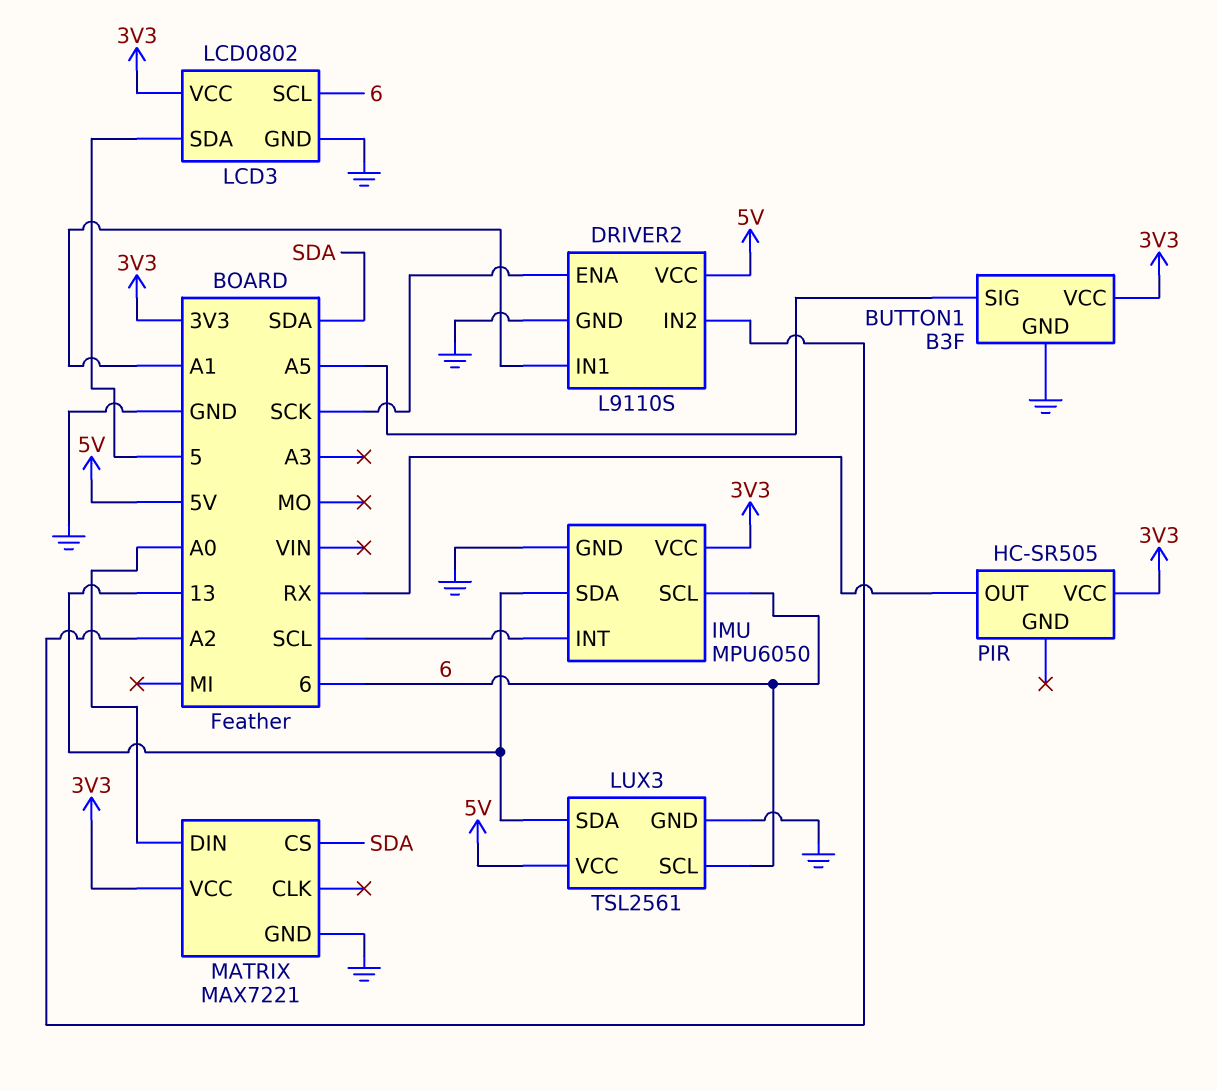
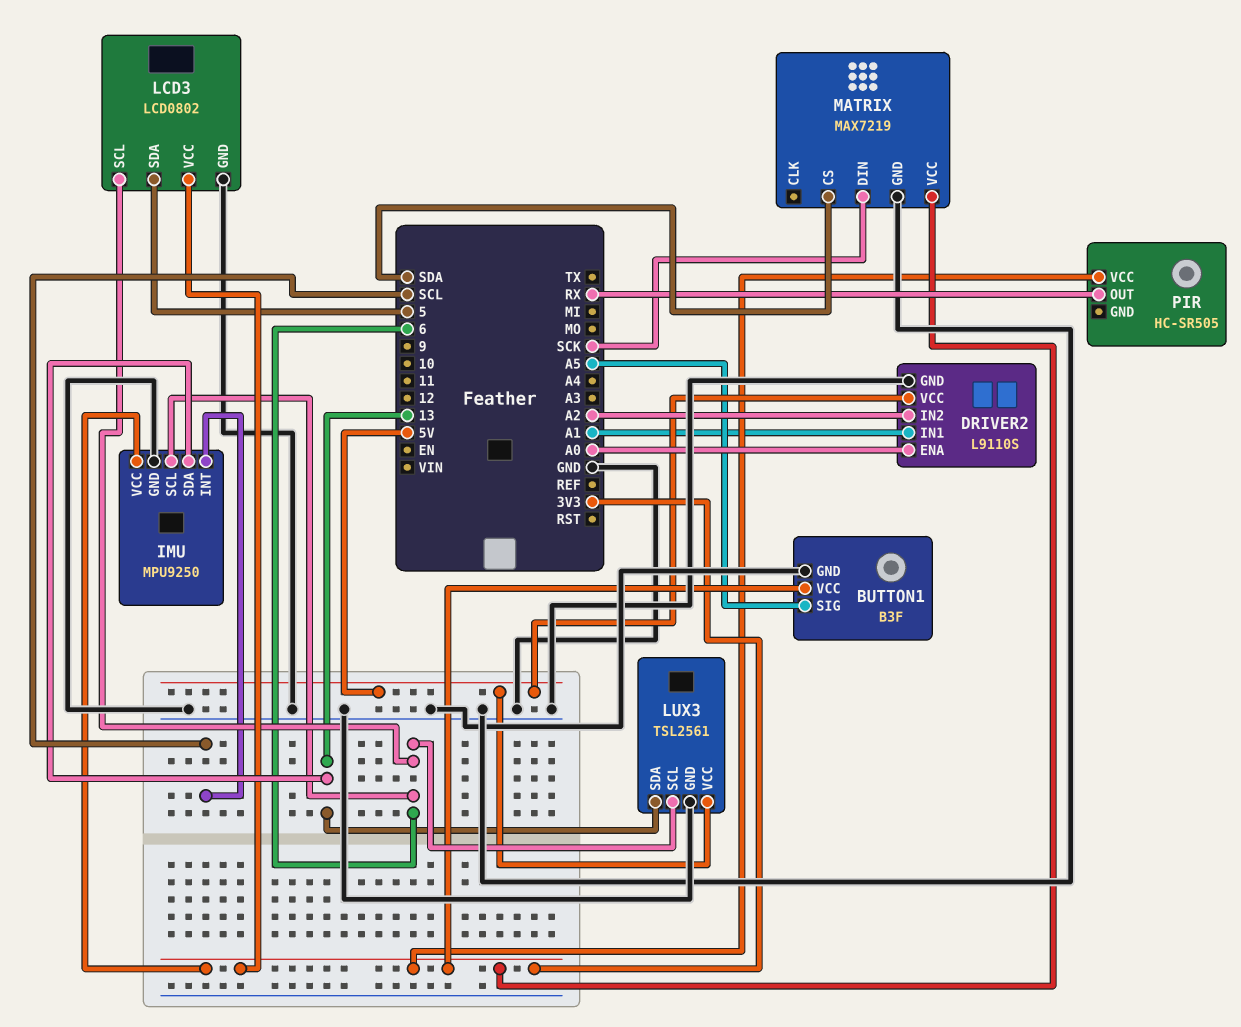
DRIVER2 pin ENA: SCK -> A0
IMU: MPU6050 -> MPU9250
MATRIX: MAX7221 -> MAX7219
MATRIX pin DIN: A0 -> SCK

